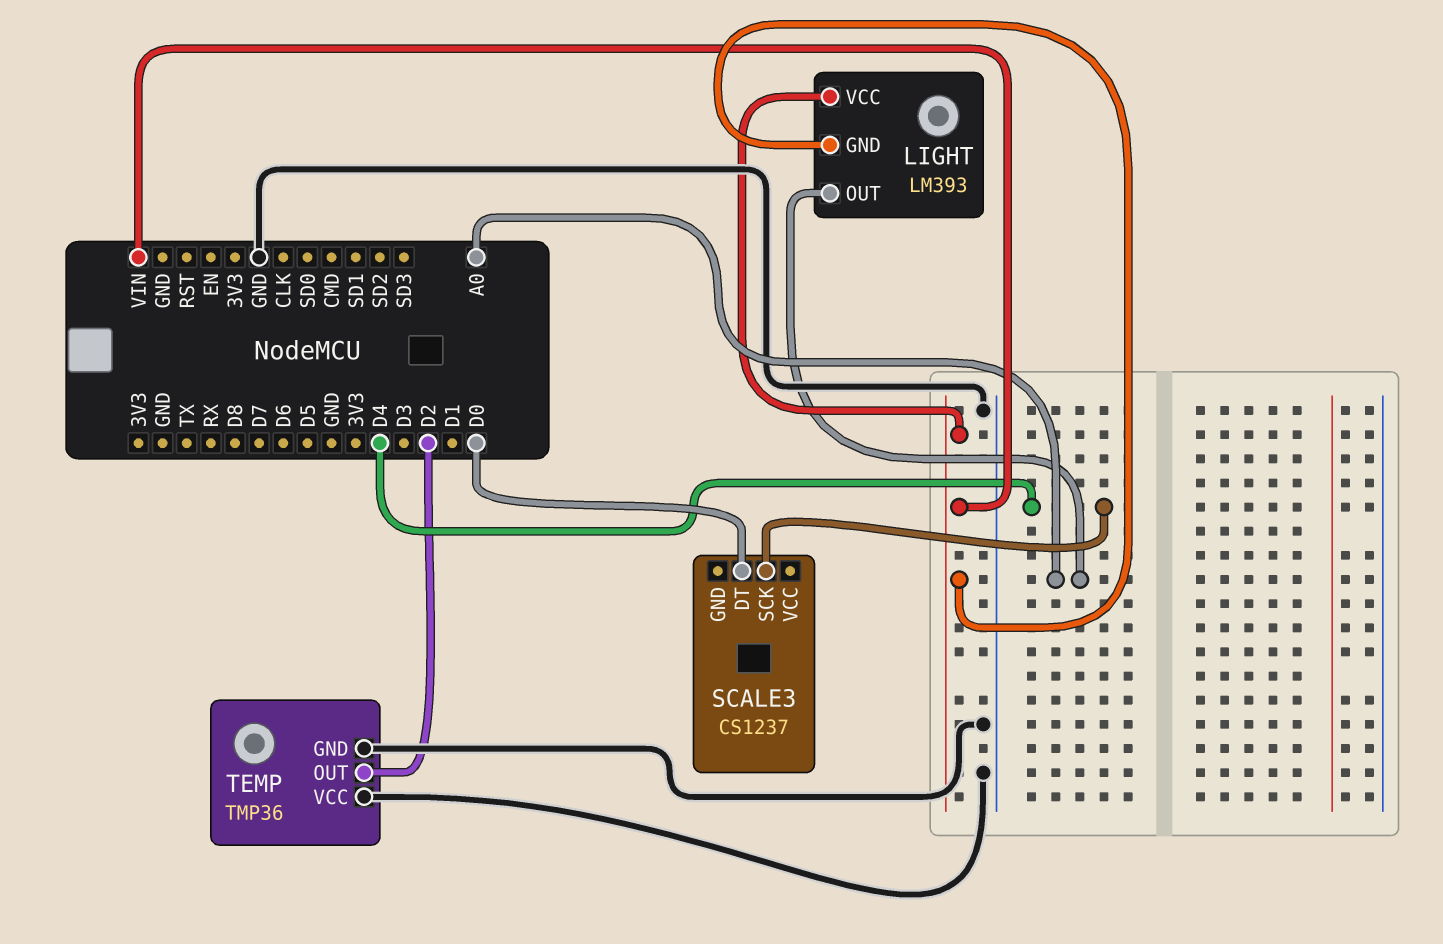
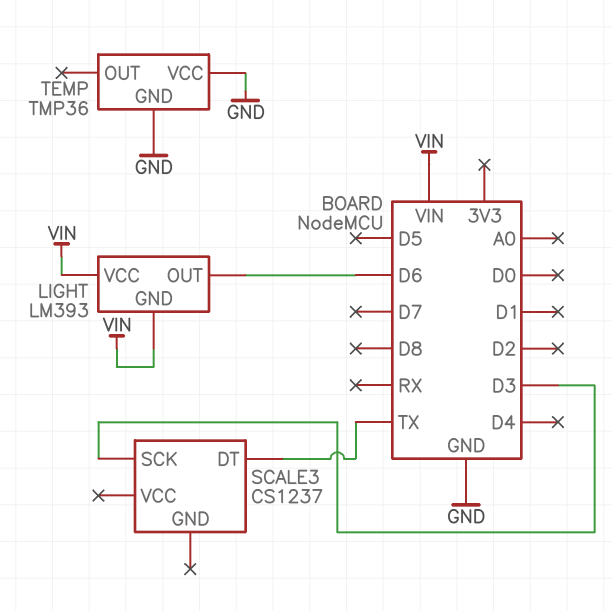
LIGHT pin OUT: A0 -> D6
SCALE3 pin DT: D0 -> TX
SCALE3 pin SCK: D4 -> D3
TEMP pin OUT: D2 -> none

